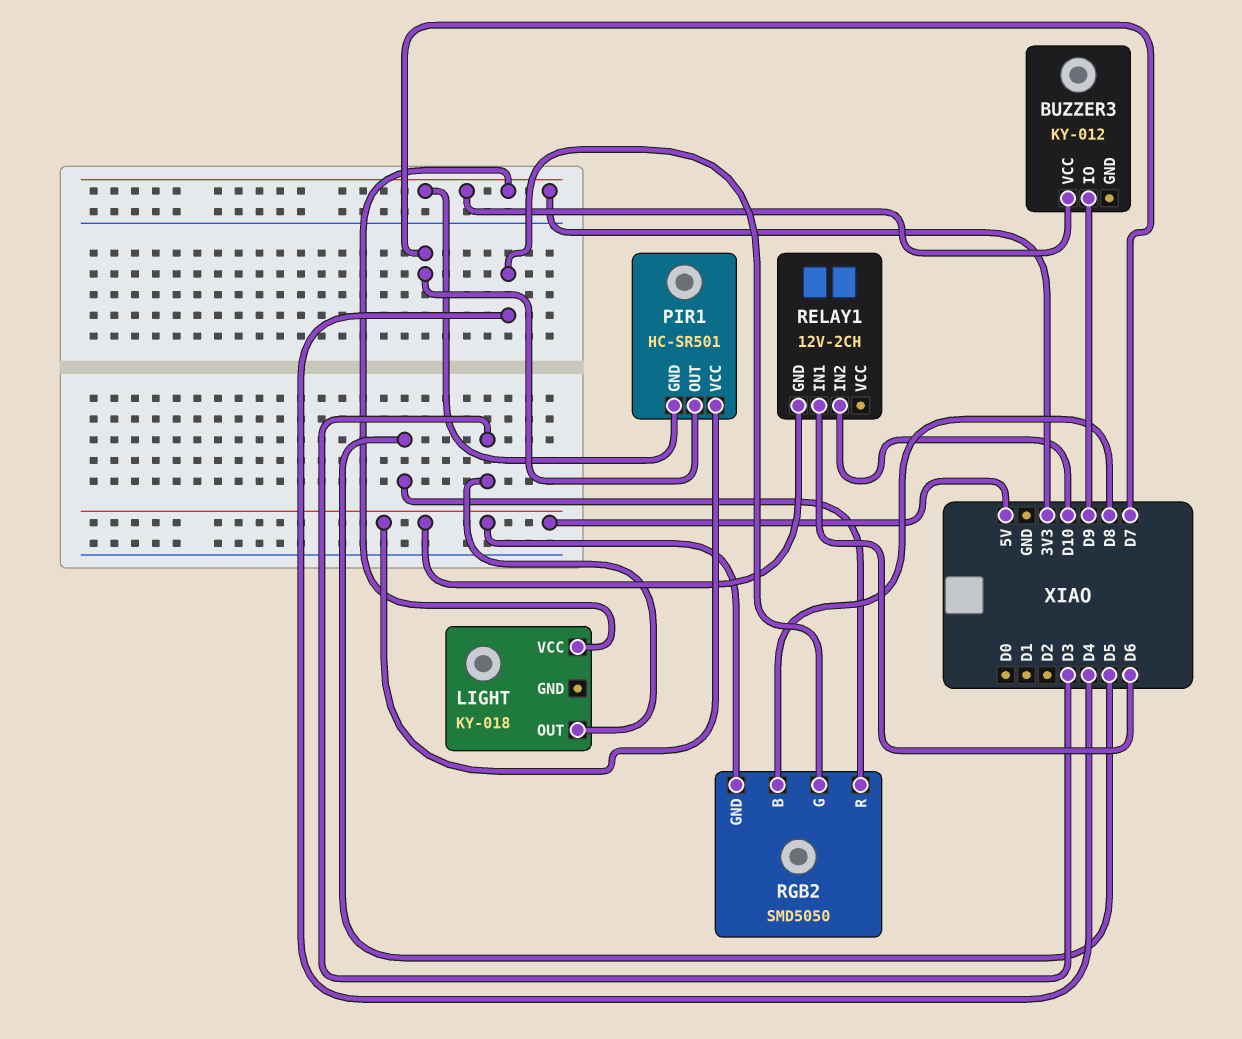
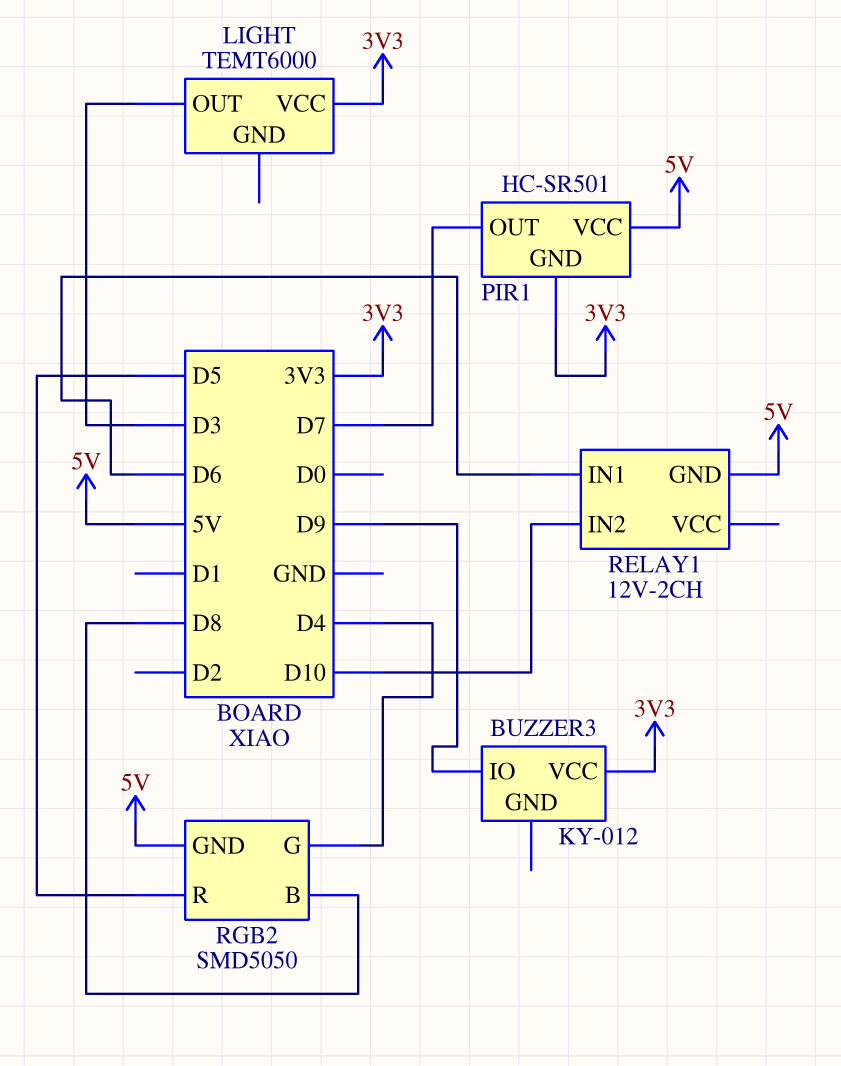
LIGHT: KY-018 -> TEMT6000

